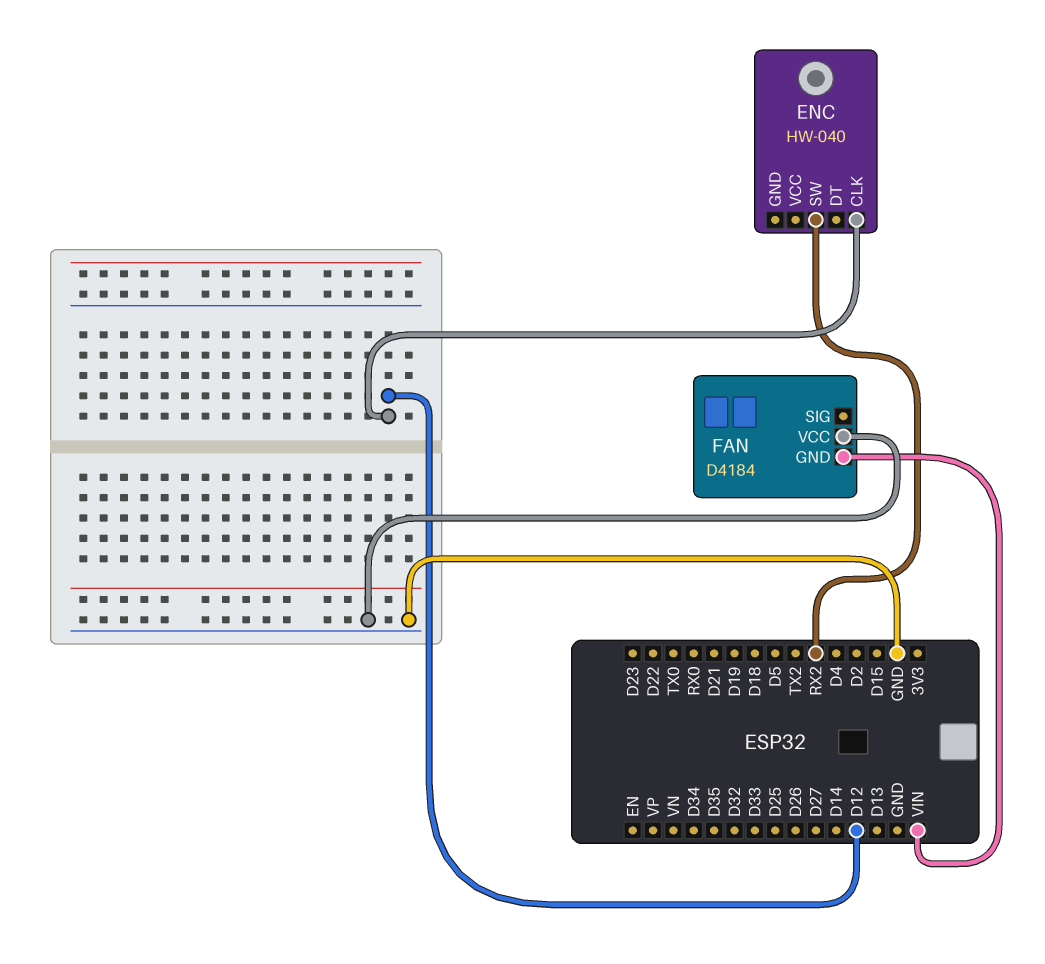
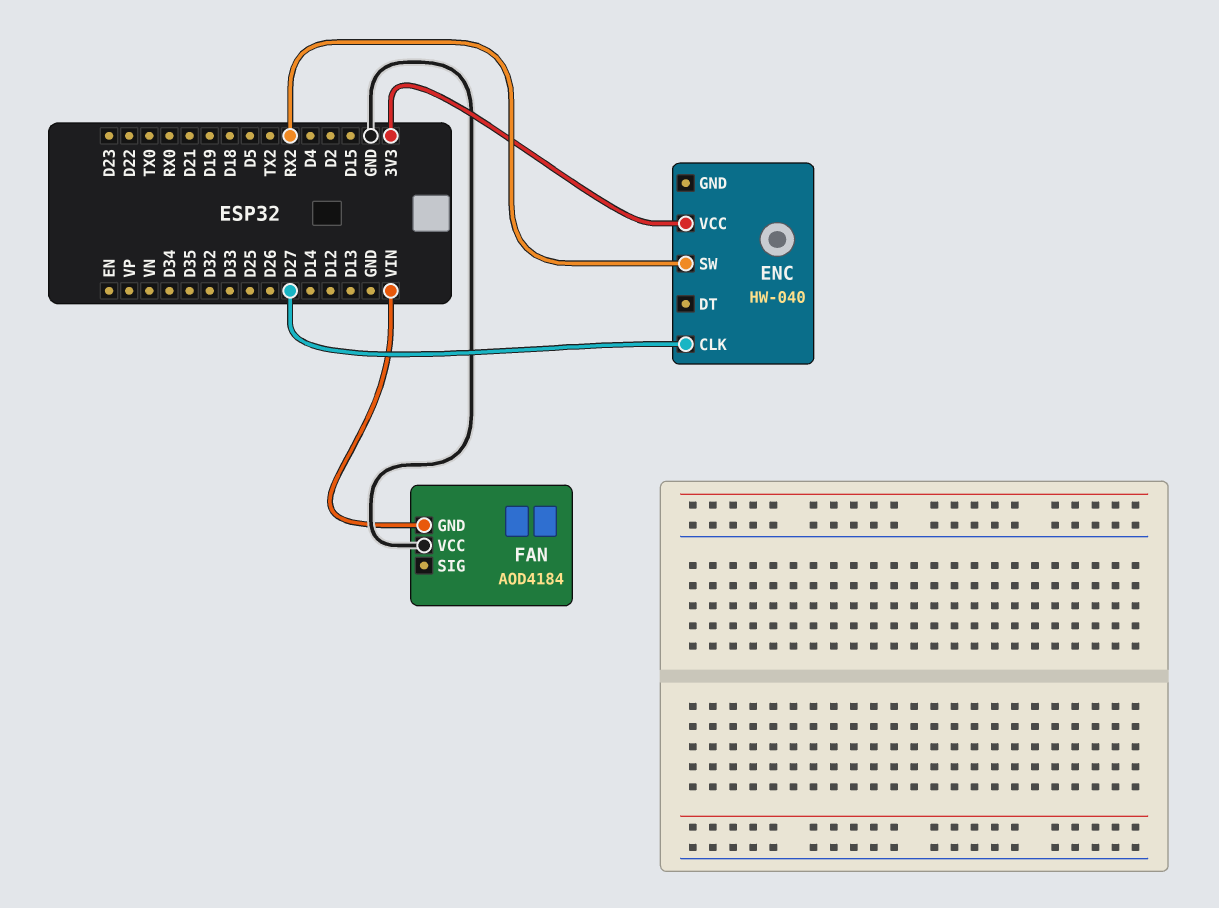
ENC pin CLK: D12 -> D27
ENC pin VCC: none -> 3V3
FAN: D4184 -> AOD4184

